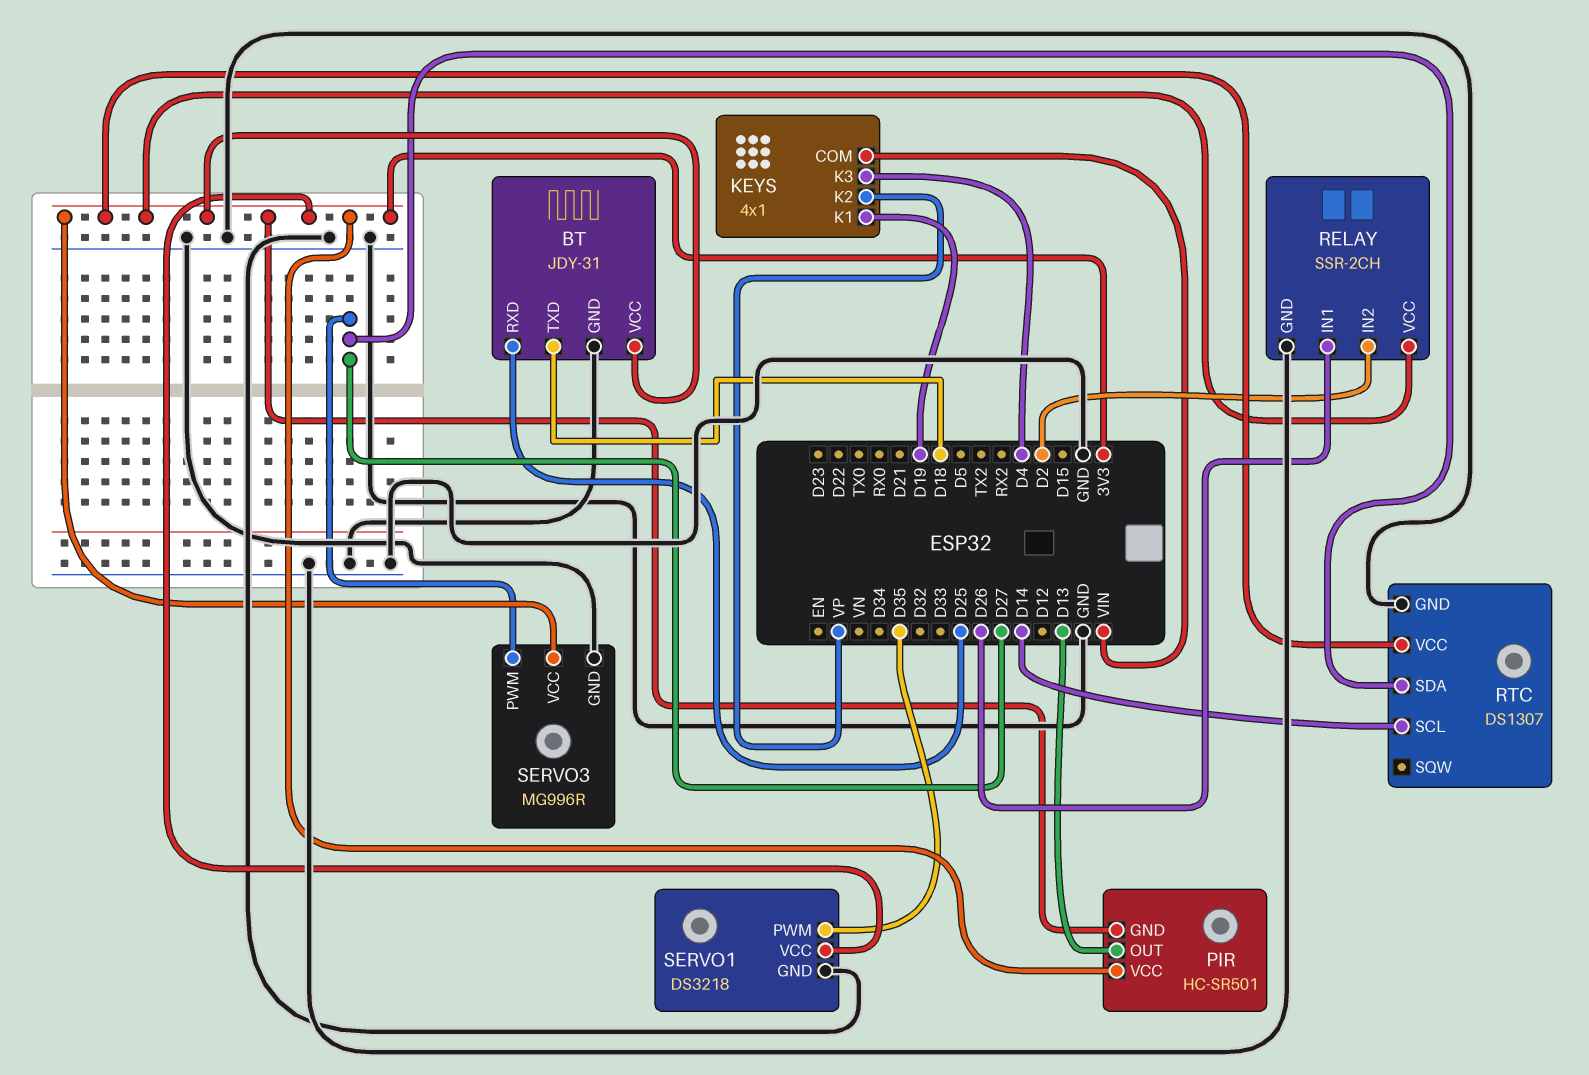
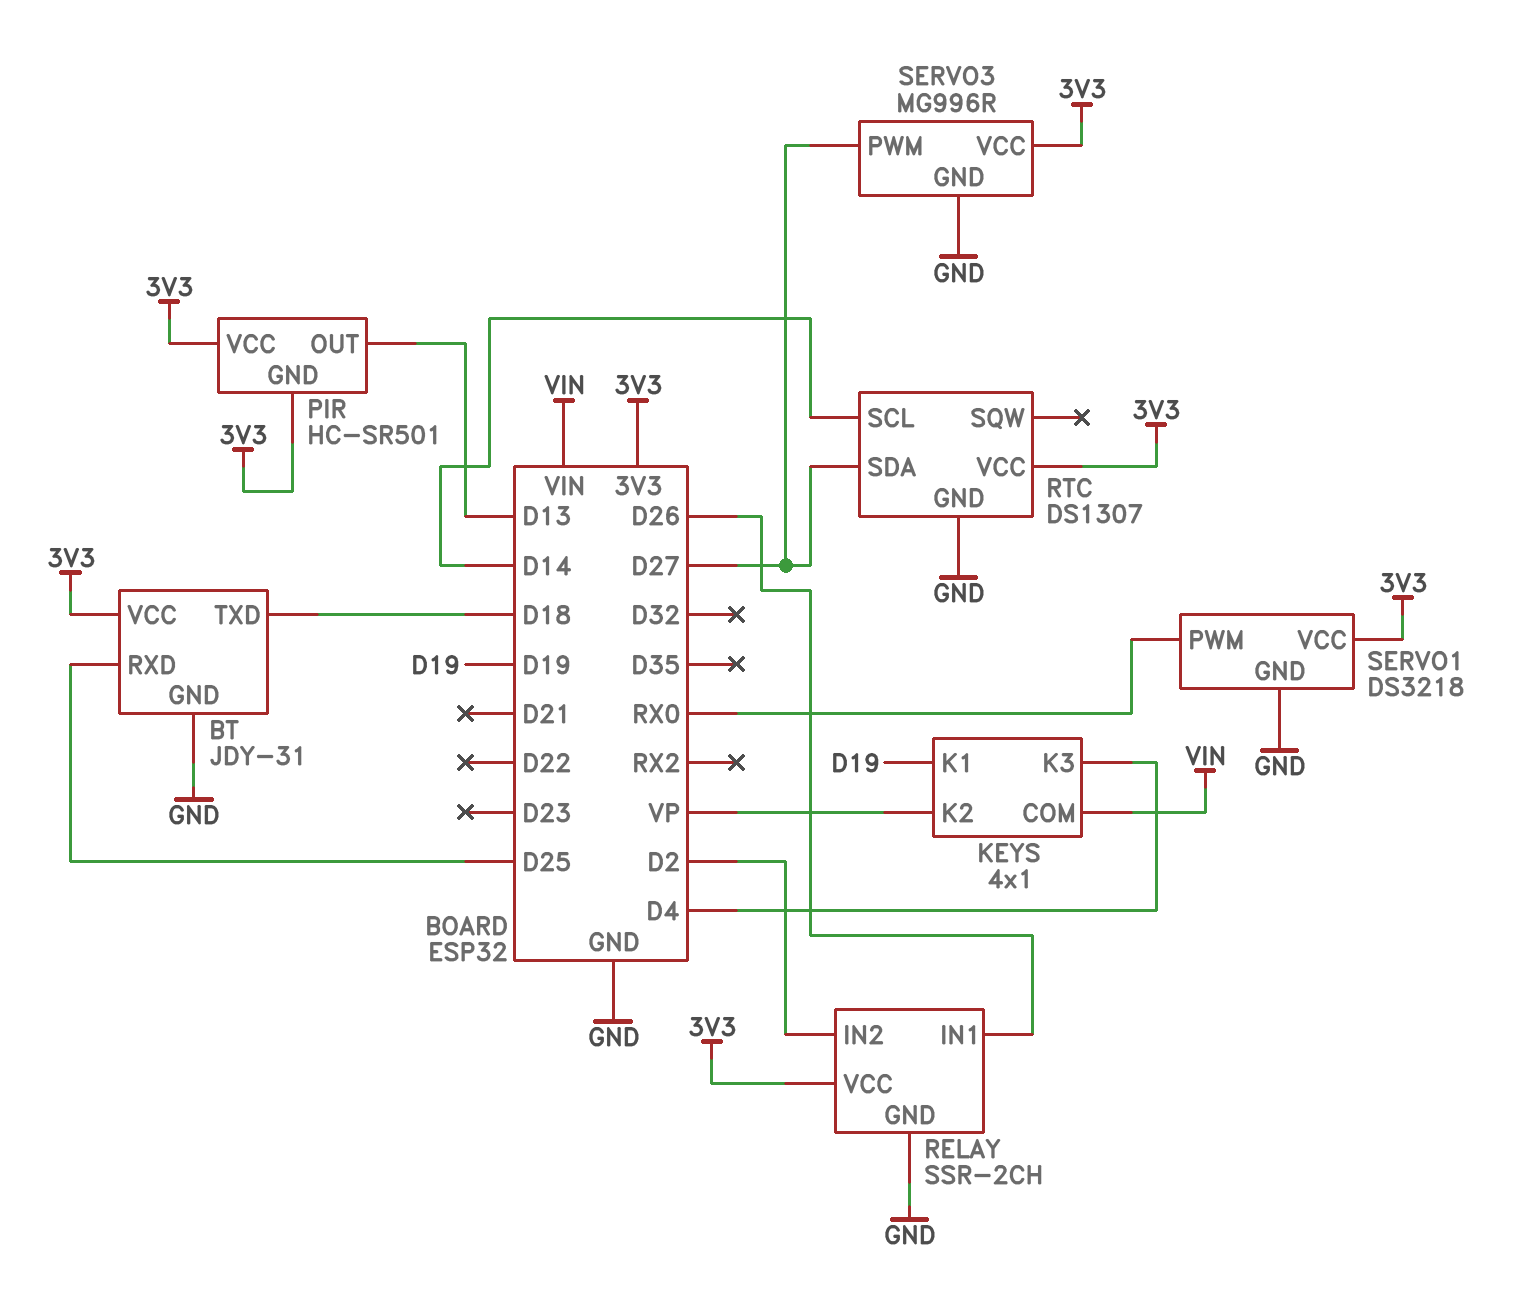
SERVO1 pin PWM: D35 -> RX0

